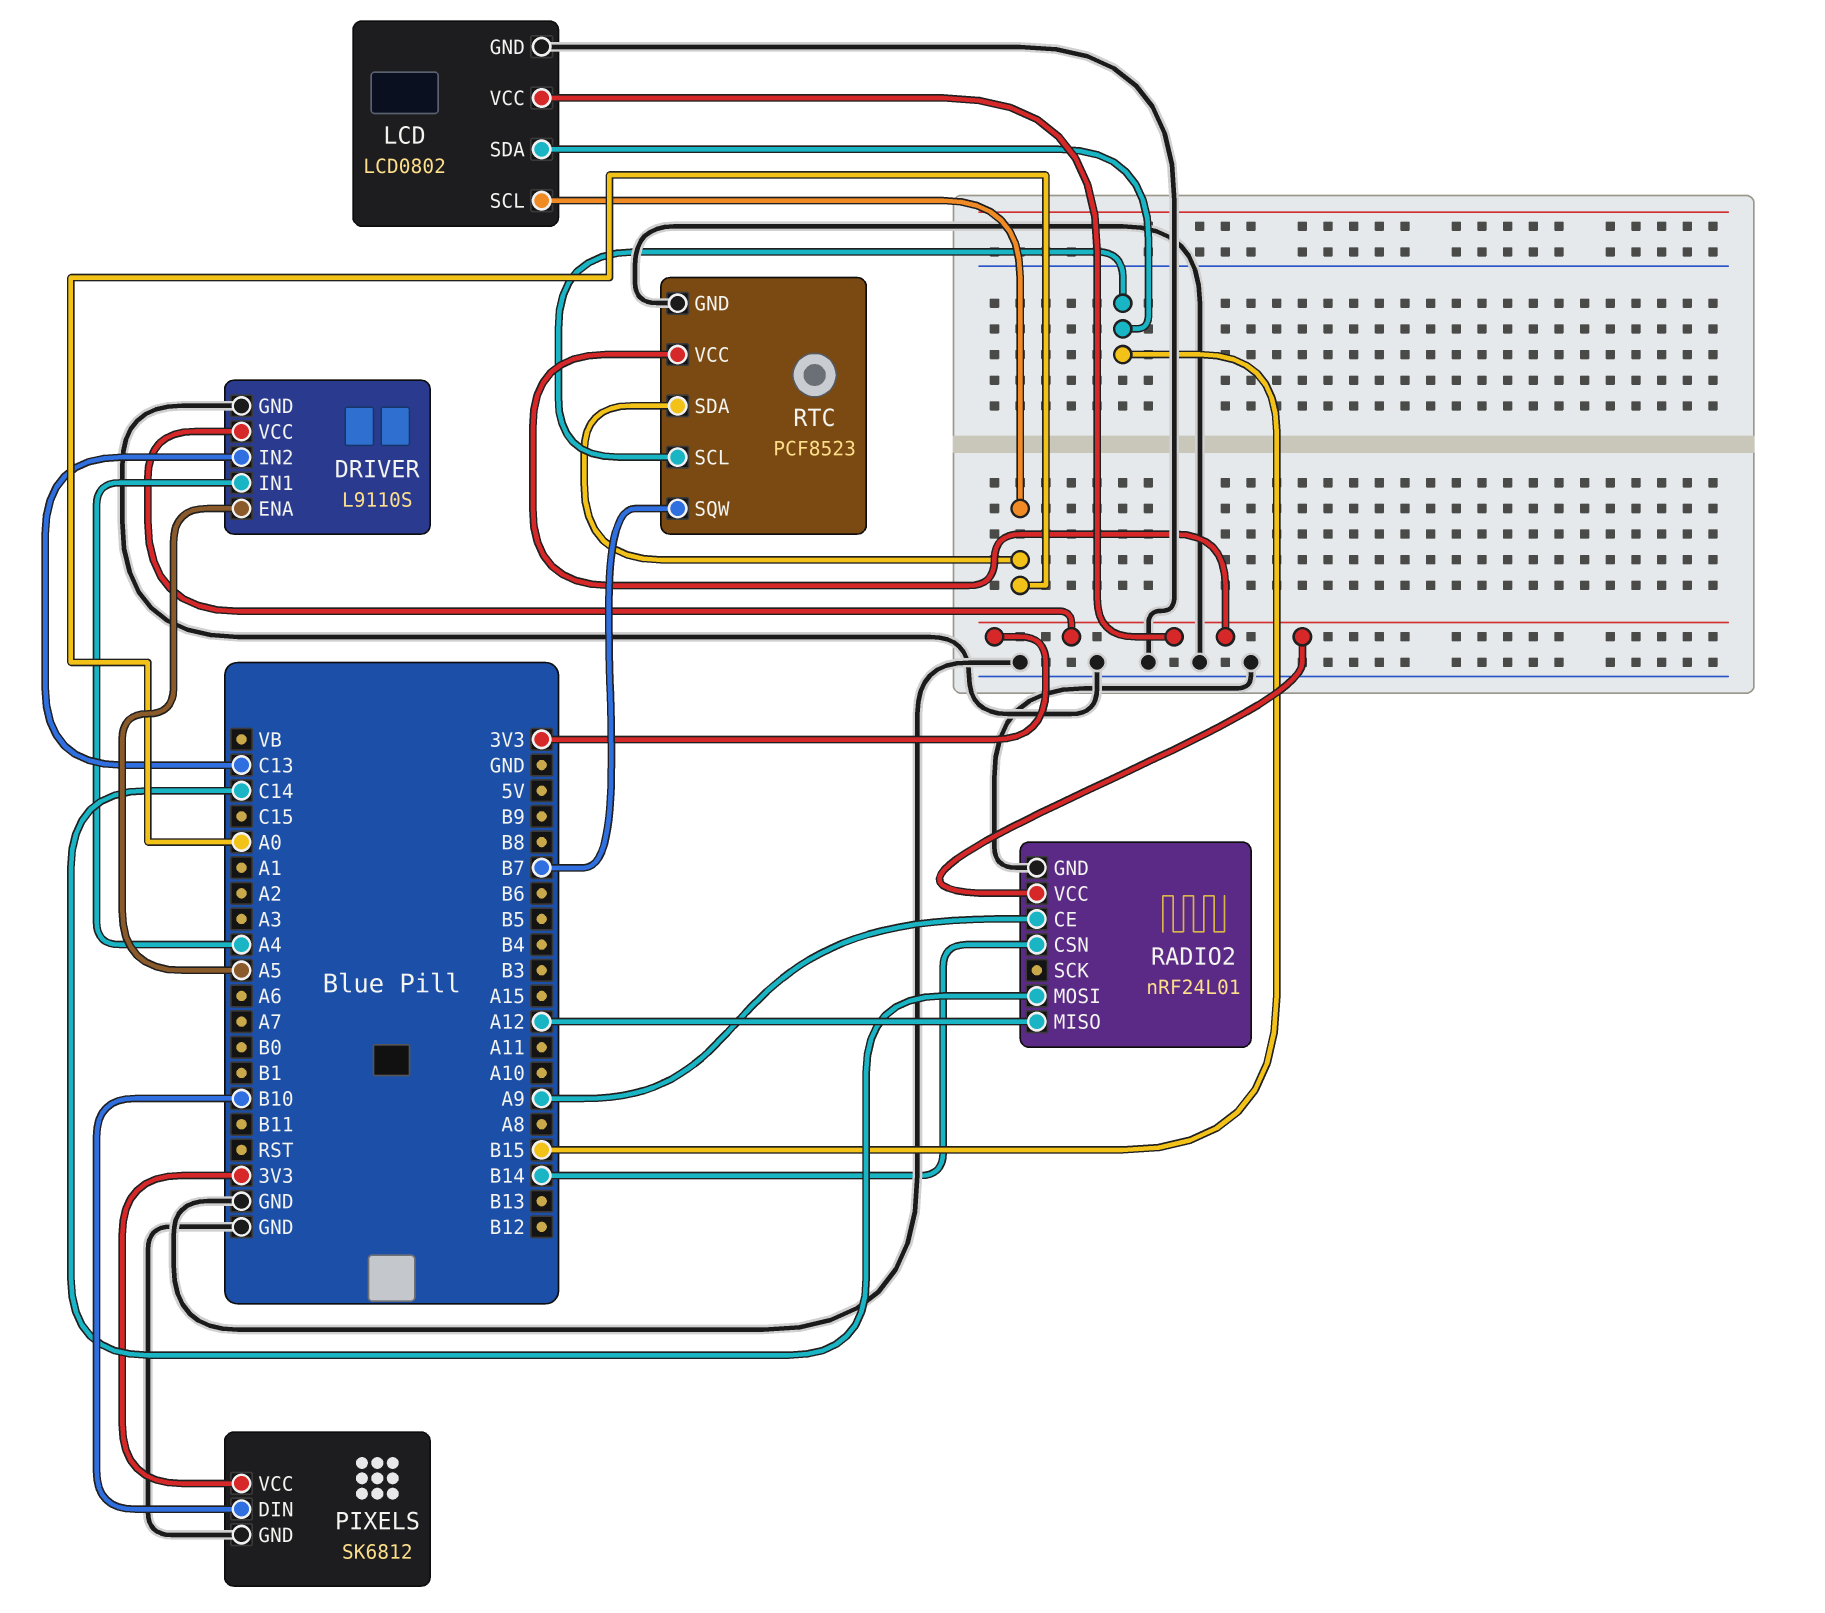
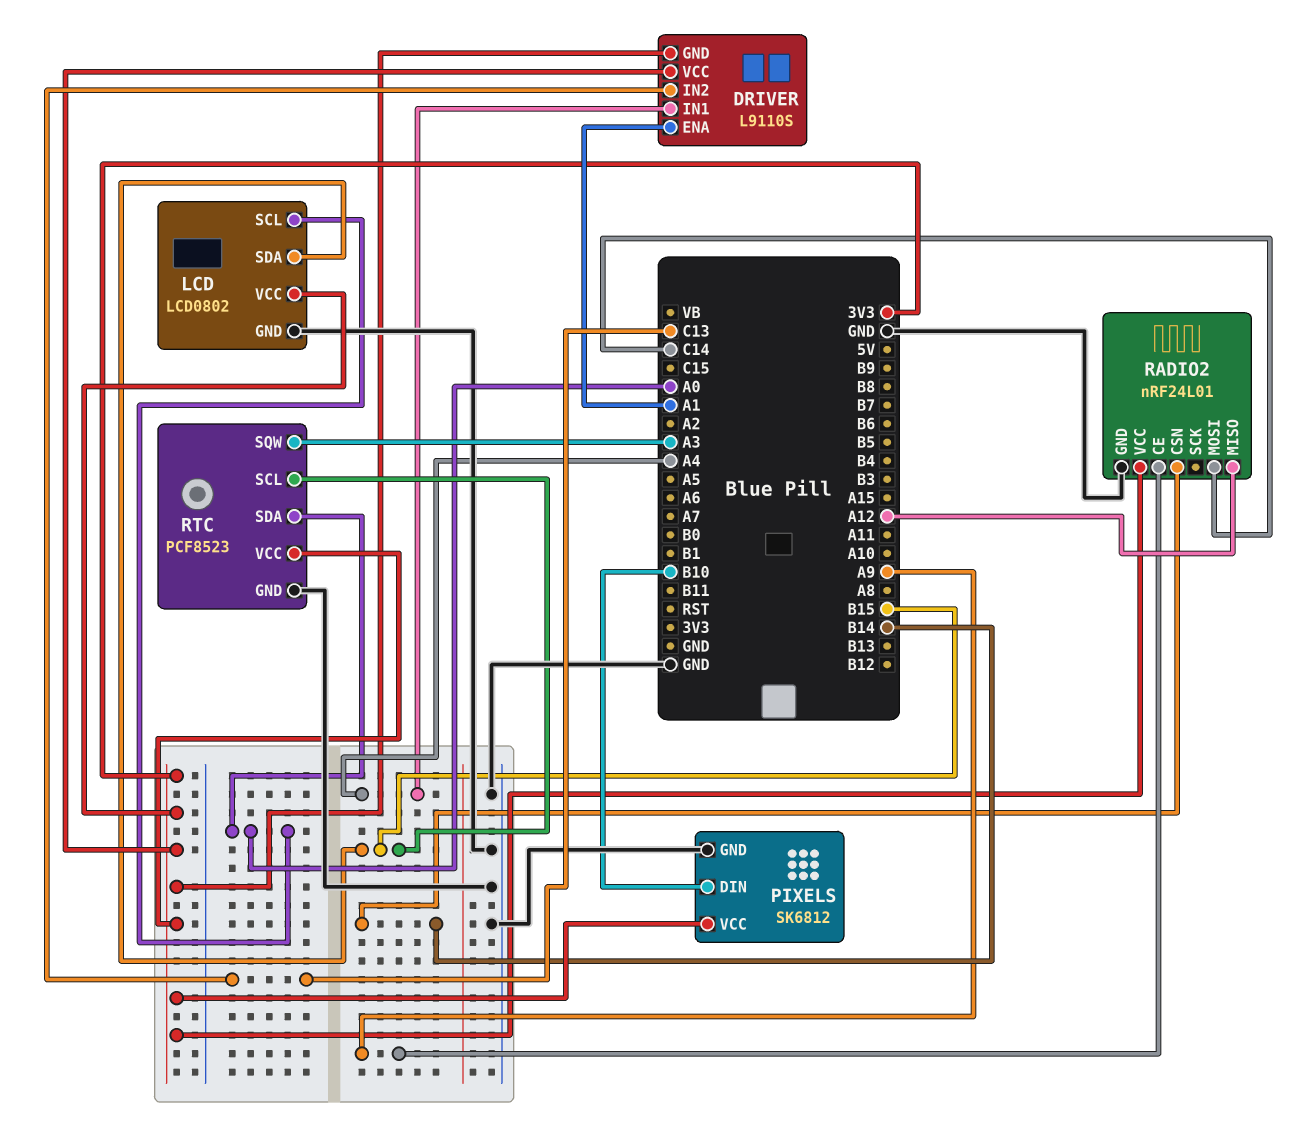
DRIVER pin ENA: A5 -> A1
DRIVER pin GND: GND -> 3V3
RTC pin SQW: B7 -> A3

